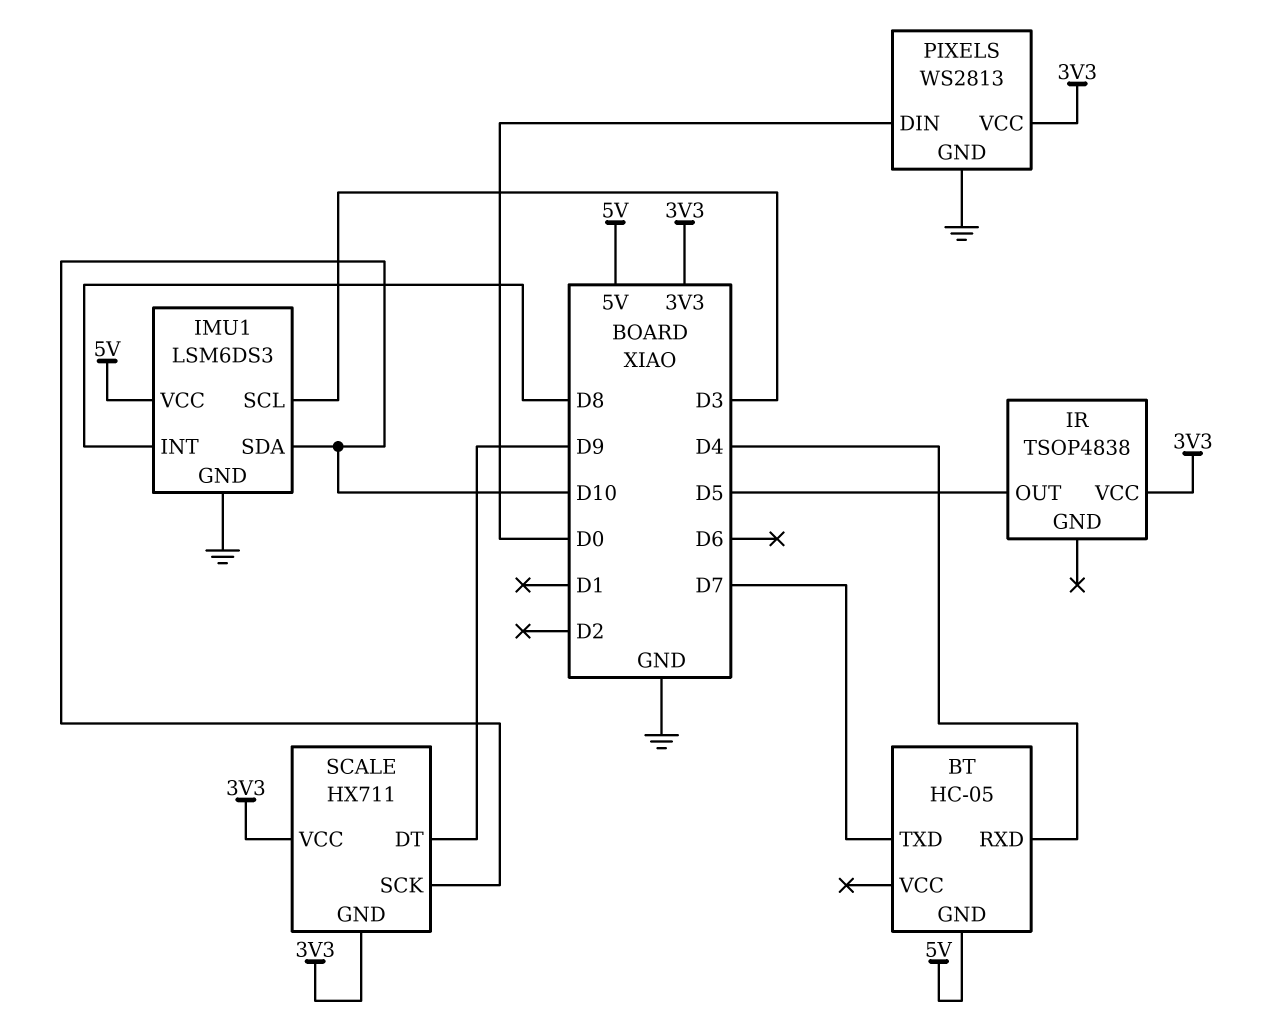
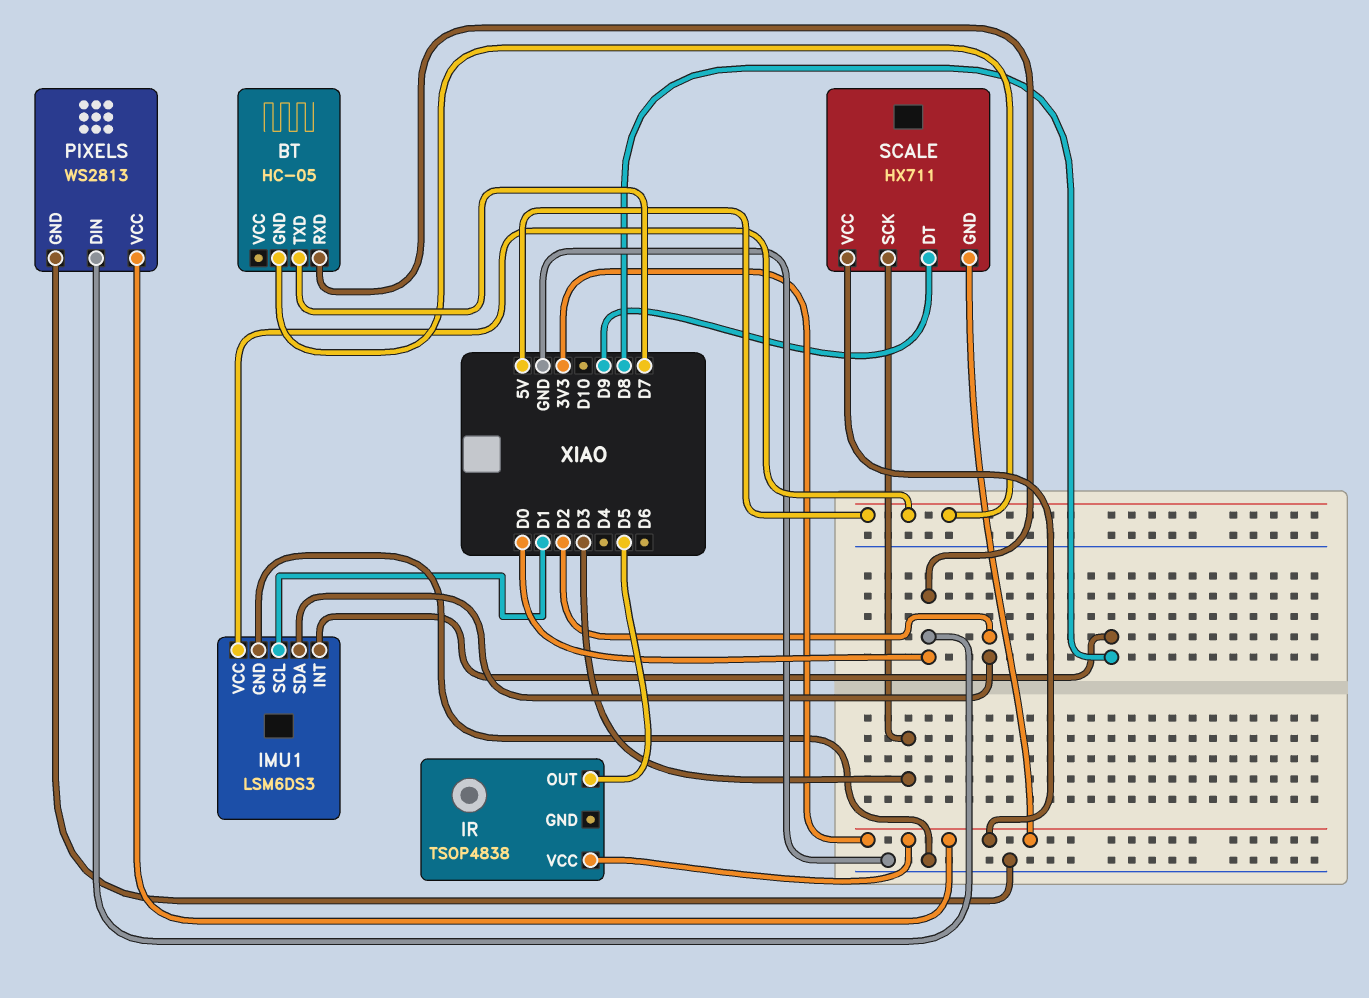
BT pin RXD: D4 -> D0
IMU1 pin SCL: D3 -> D1
IMU1 pin SDA: D10 -> D2
SCALE pin SCK: D10 -> D3

